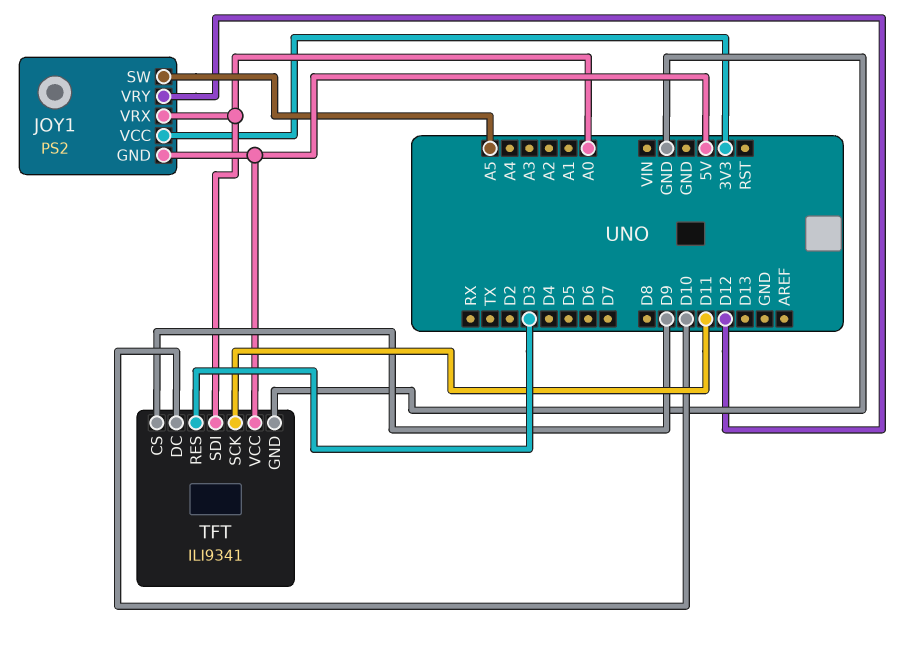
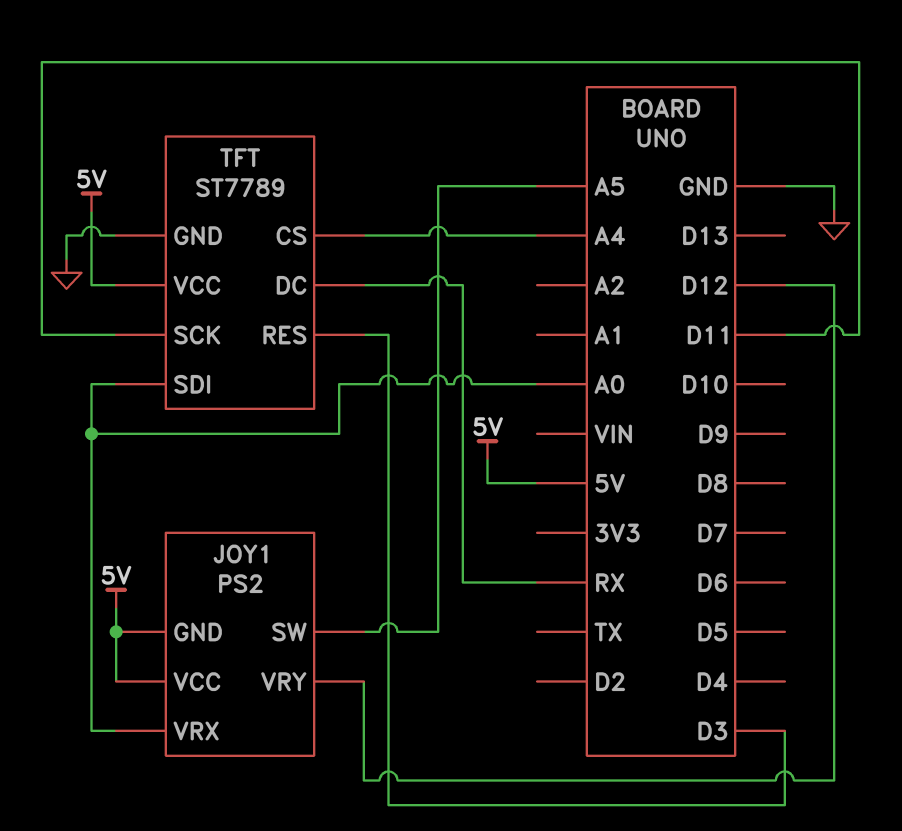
JOY1 pin VCC: 3V3 -> 5V
TFT: ILI9341 -> ST7789
TFT pin CS: D9 -> A4
TFT pin DC: D10 -> RX

